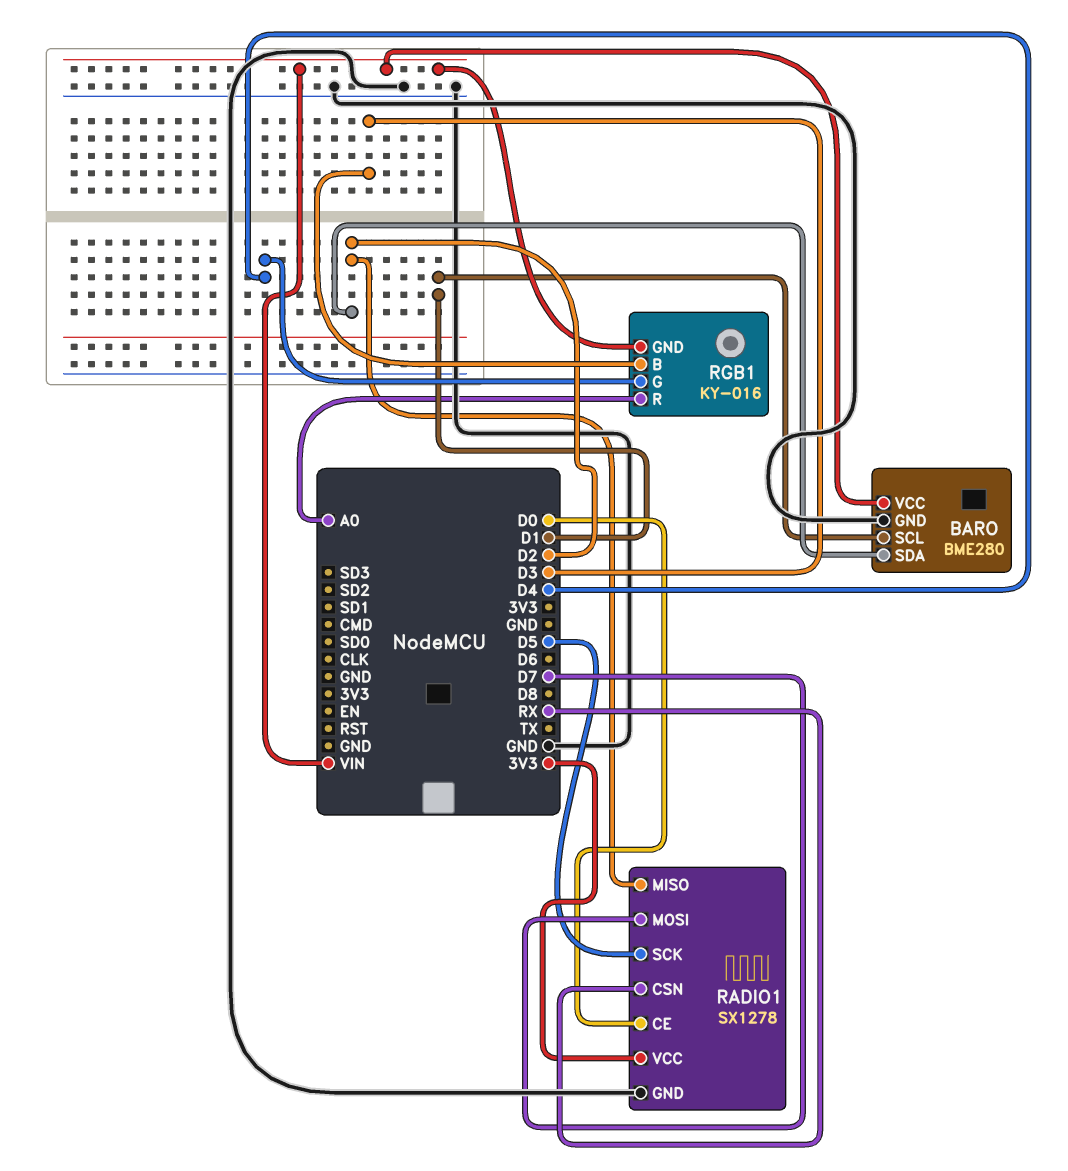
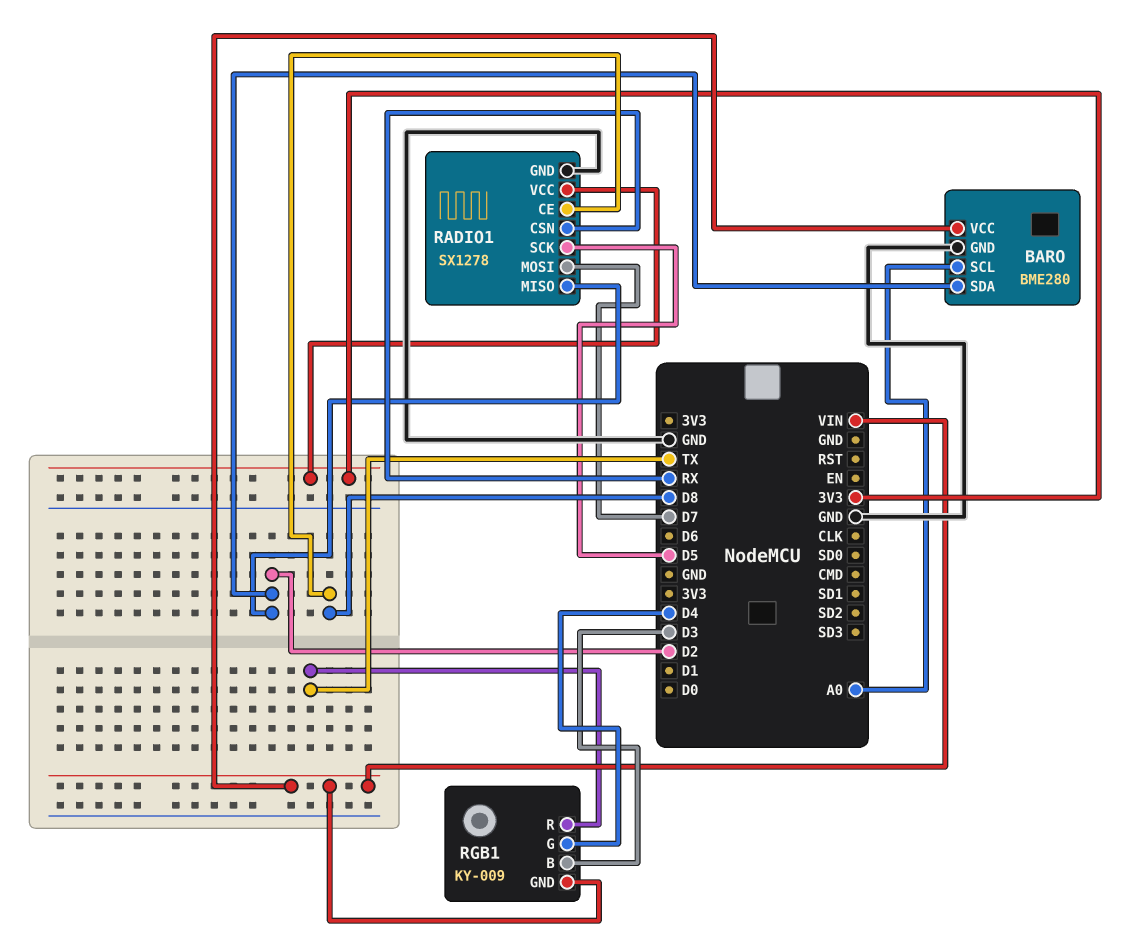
BARO pin SCL: D1 -> A0
RADIO1 pin CE: D0 -> D8
RGB1: KY-016 -> KY-009
RGB1 pin R: A0 -> TX

